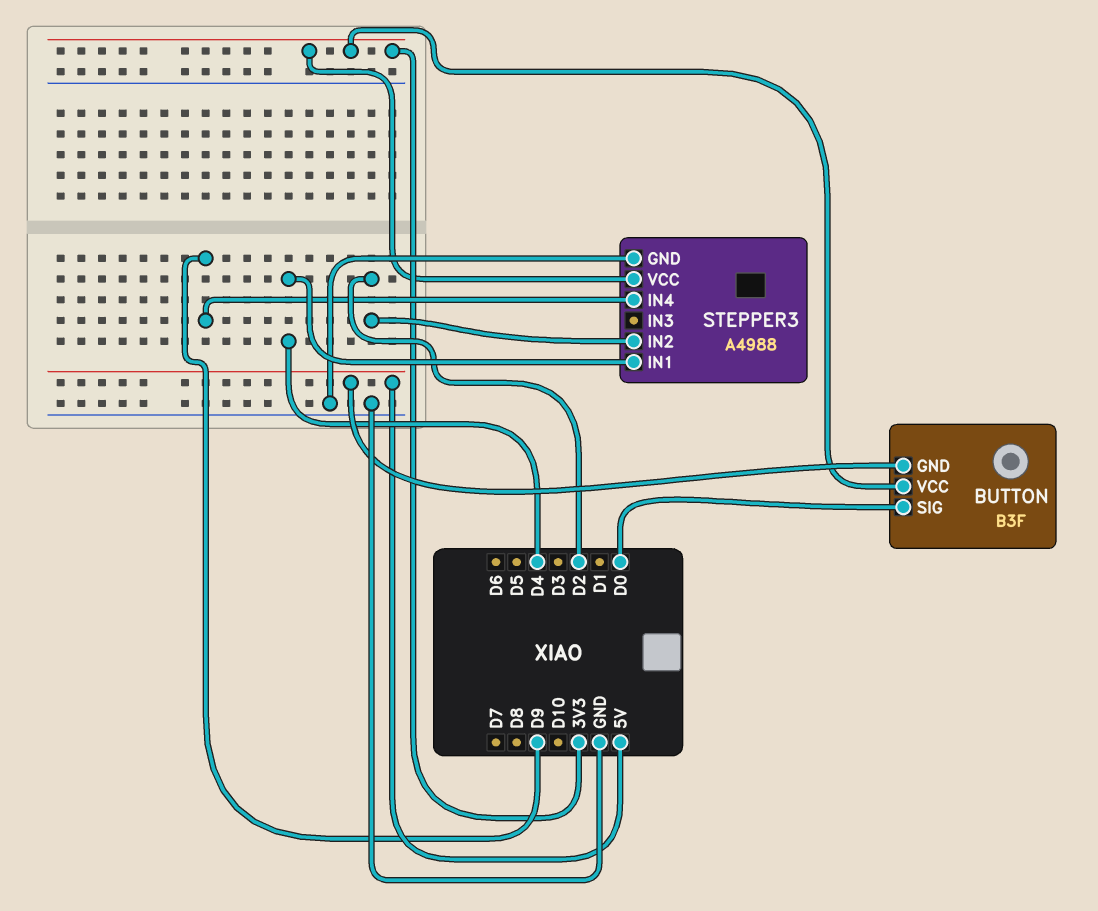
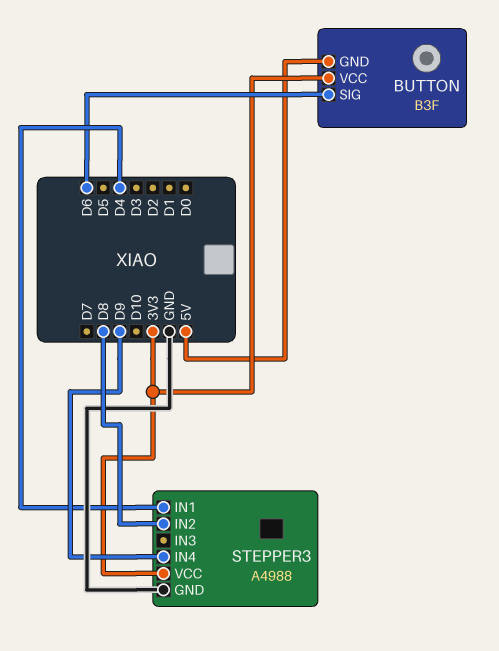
BUTTON pin SIG: D0 -> D6
STEPPER3 pin IN2: D2 -> D8

